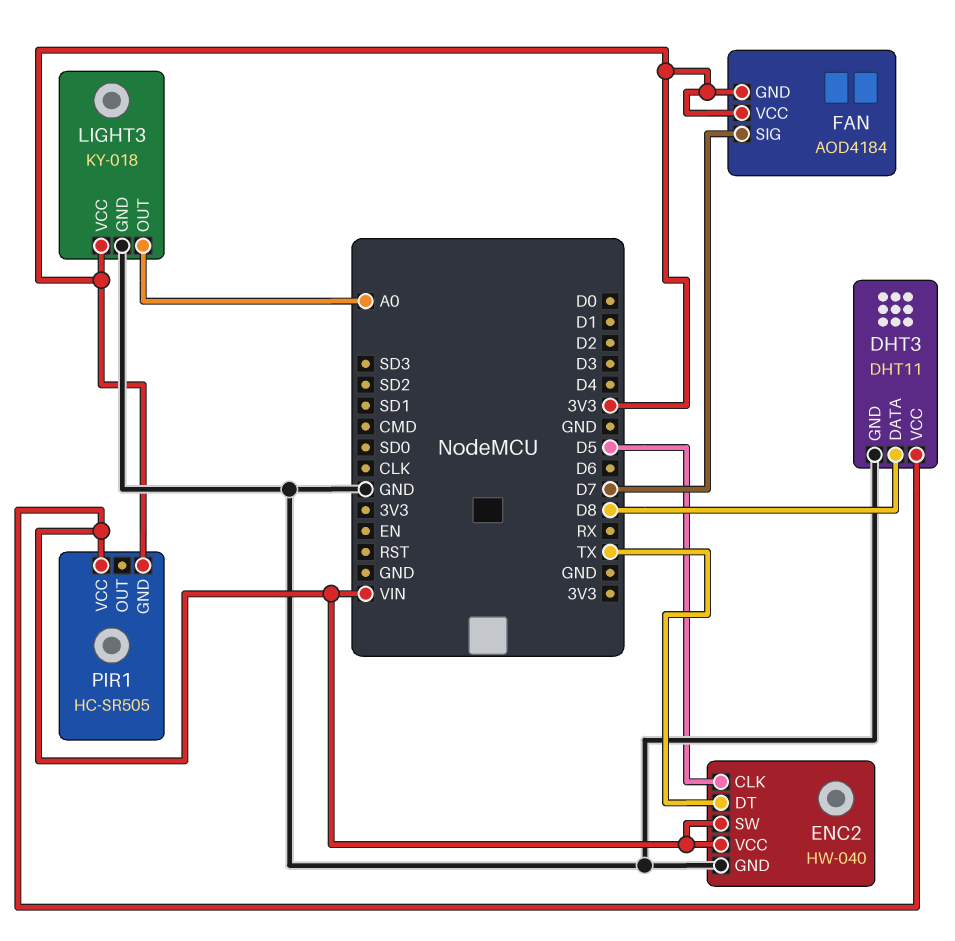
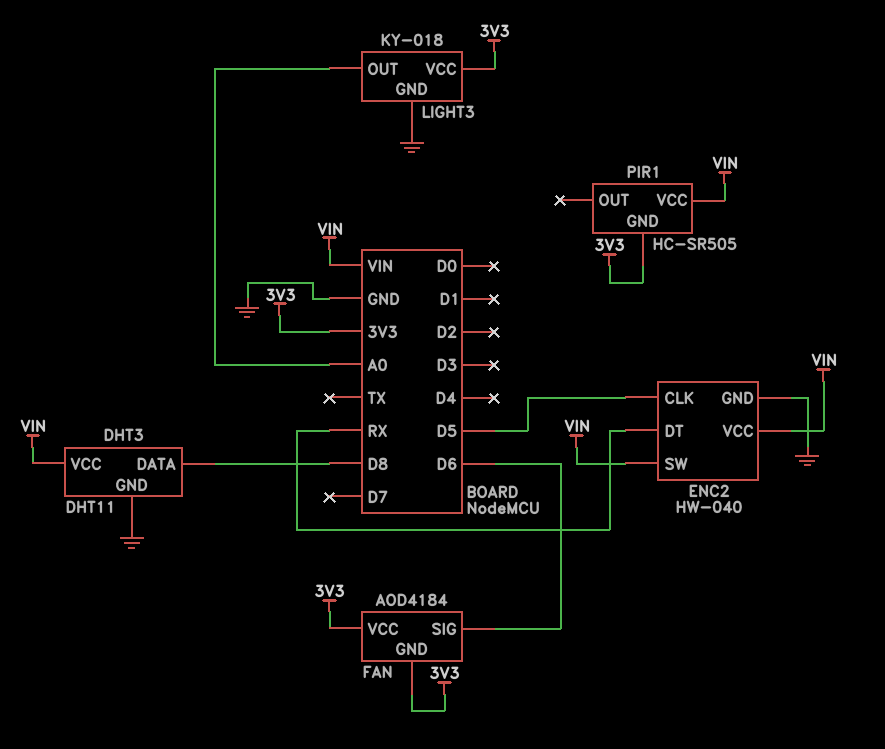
ENC2 pin DT: TX -> RX
FAN pin SIG: D7 -> D6

